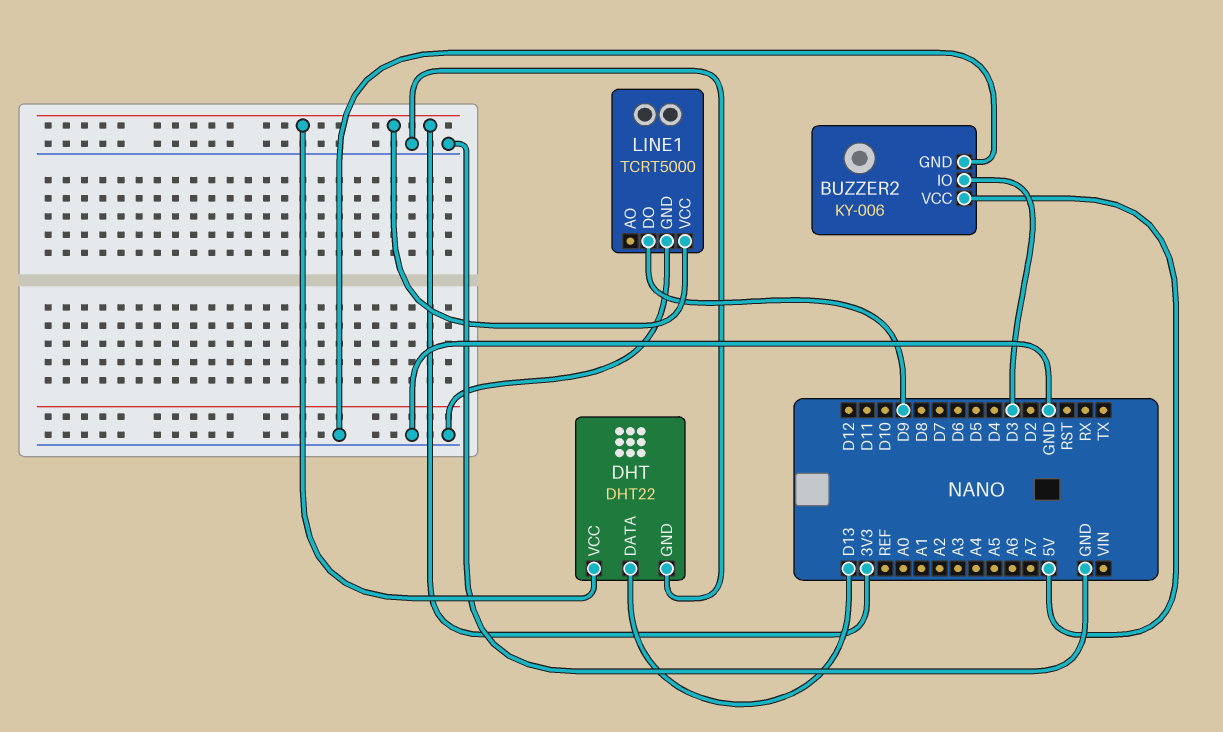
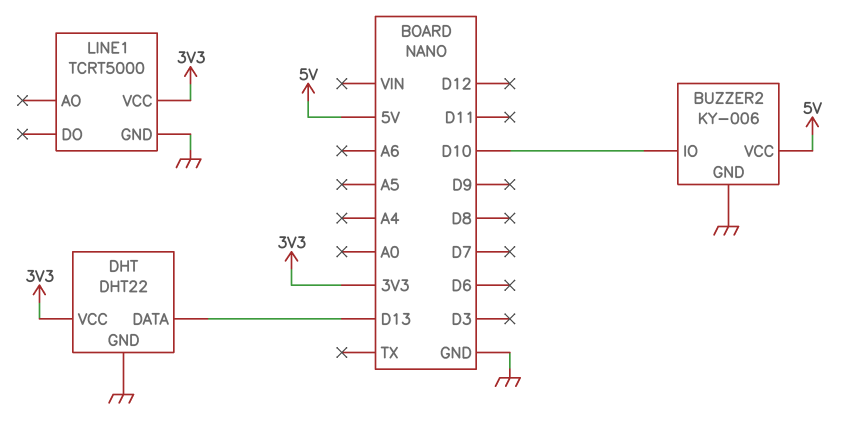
BUZZER2 pin IO: D3 -> D10
LINE1 pin DO: D9 -> none

